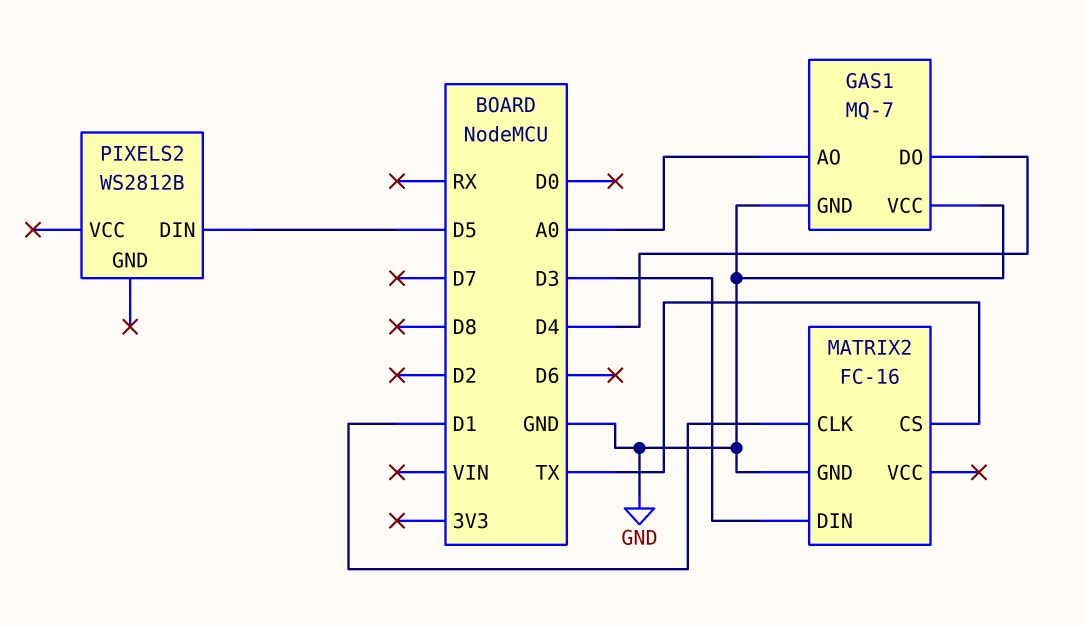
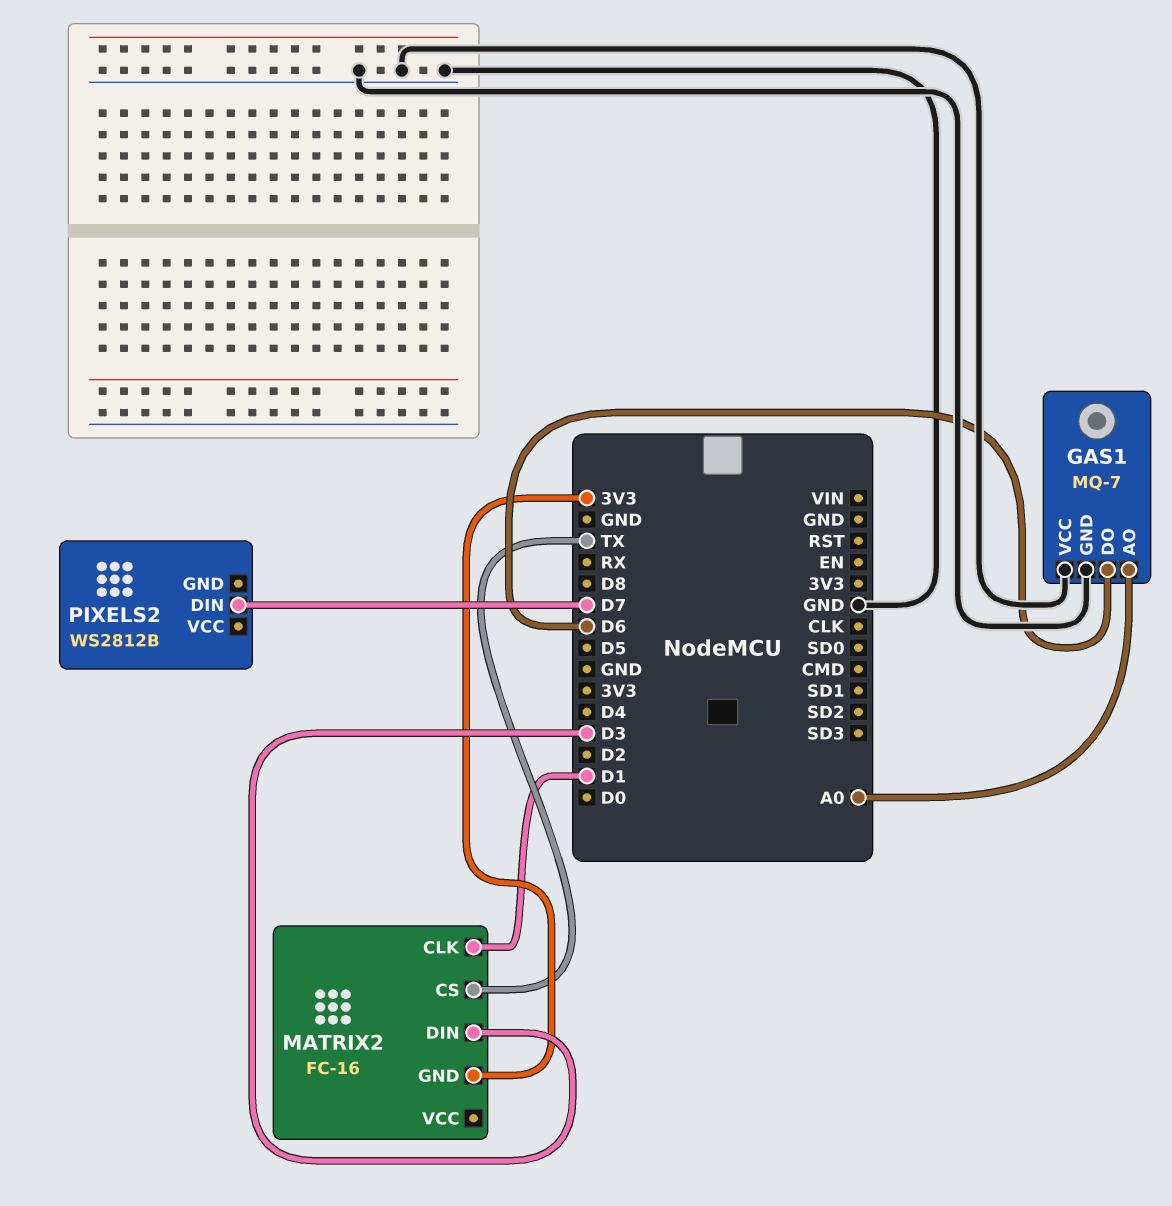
GAS1 pin DO: D4 -> D6
MATRIX2 pin GND: GND -> 3V3
PIXELS2 pin DIN: D5 -> D7

